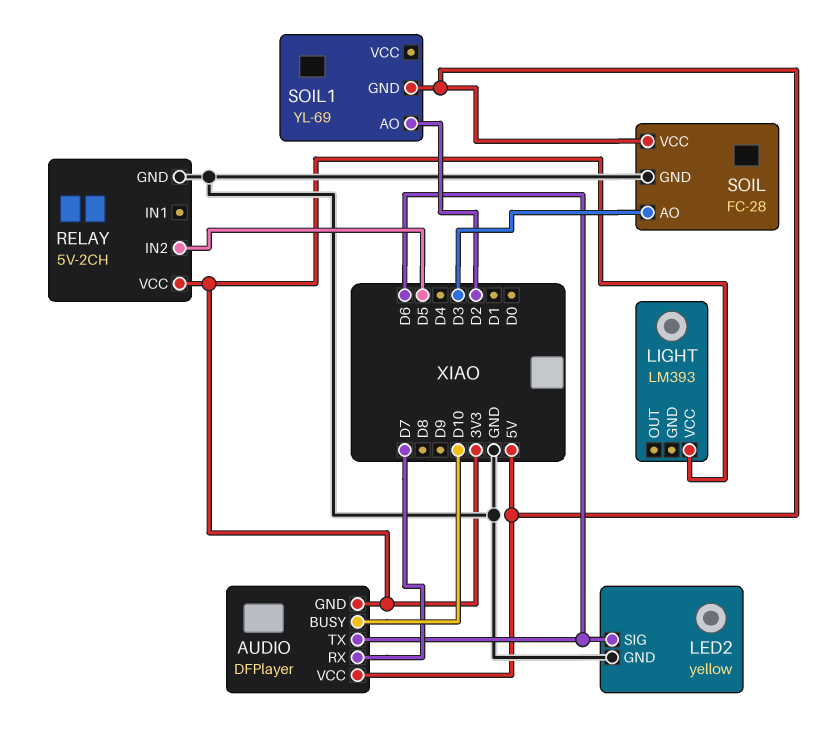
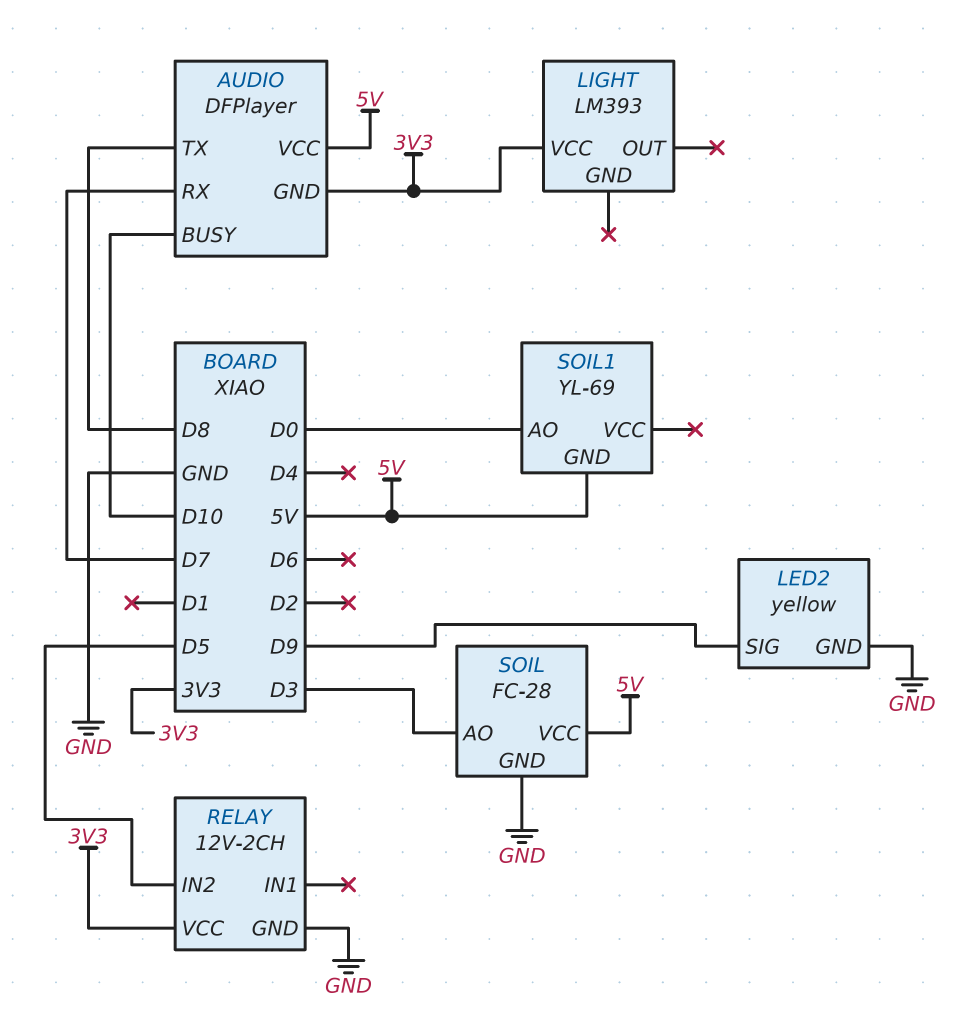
AUDIO pin TX: D6 -> D8
LED2 pin SIG: D6 -> D9
RELAY: 5V-2CH -> 12V-2CH
SOIL1 pin AO: D2 -> D0

